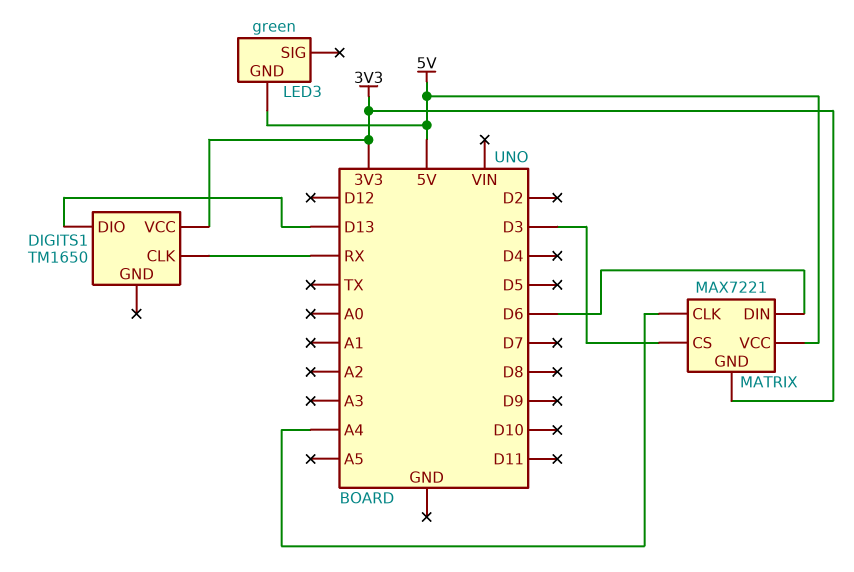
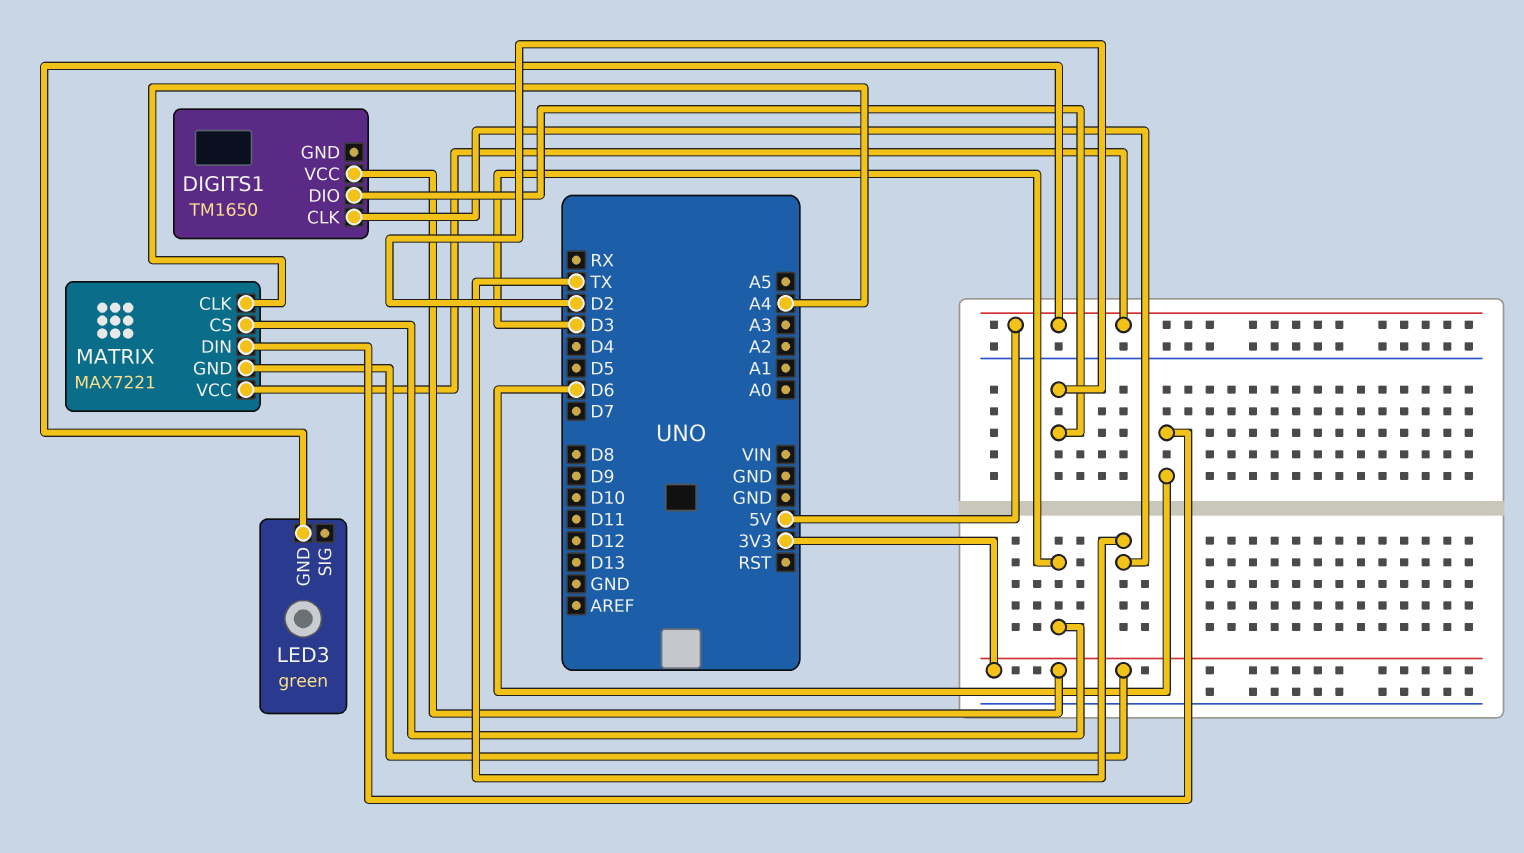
DIGITS1 pin CLK: RX -> TX
DIGITS1 pin DIO: D13 -> D2

